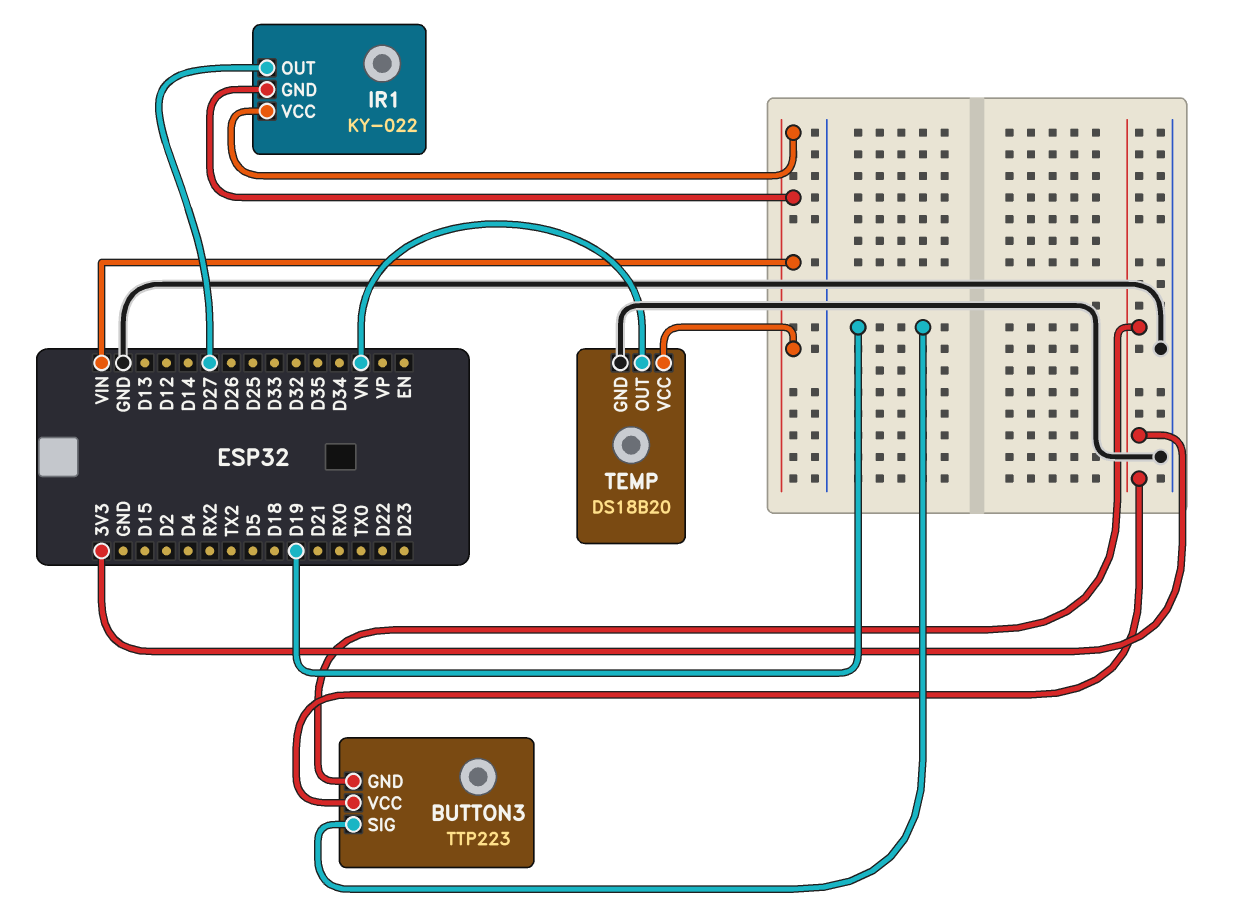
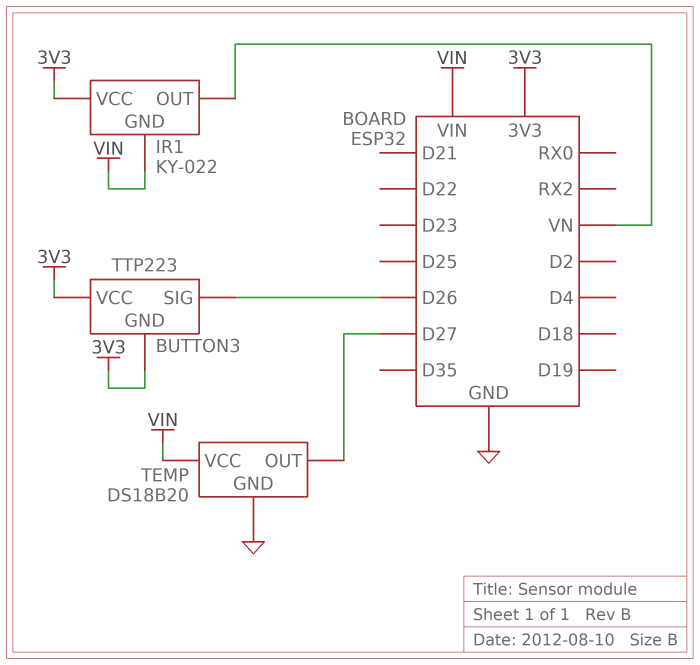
BUTTON3 pin SIG: D19 -> D26
IR1 pin OUT: D27 -> VN
IR1 pin VCC: VIN -> 3V3
TEMP pin OUT: VN -> D27

